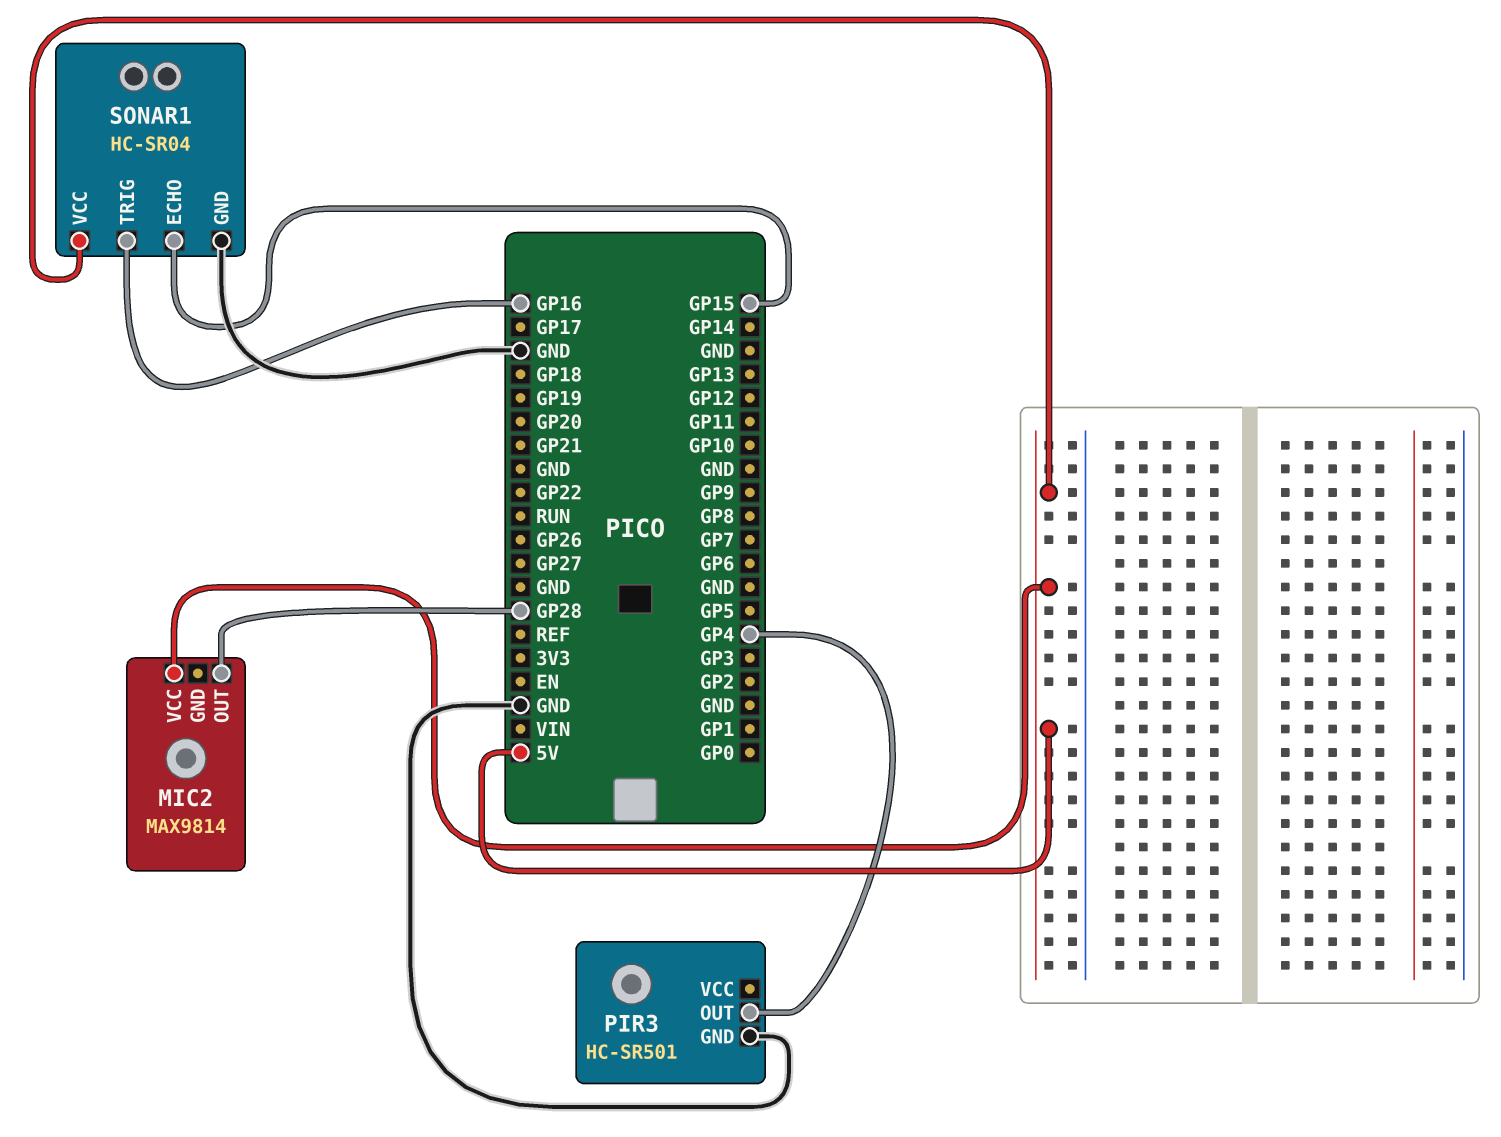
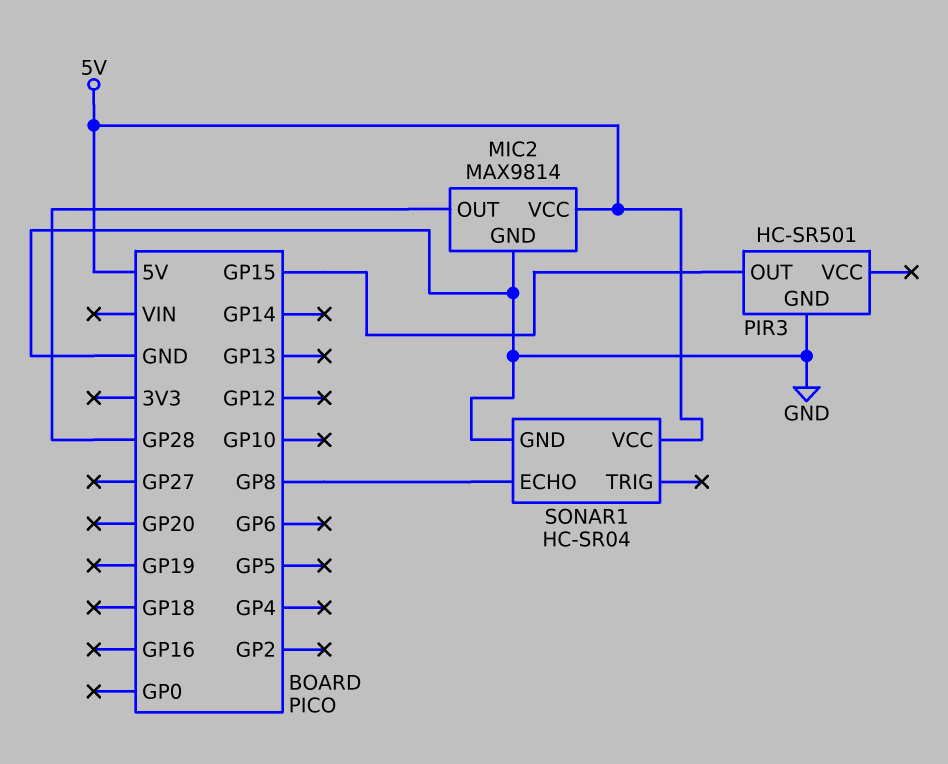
MIC2 pin GND: none -> GND
PIR3 pin OUT: GP4 -> GP15
SONAR1 pin ECHO: GP15 -> GP8
SONAR1 pin TRIG: GP16 -> none

